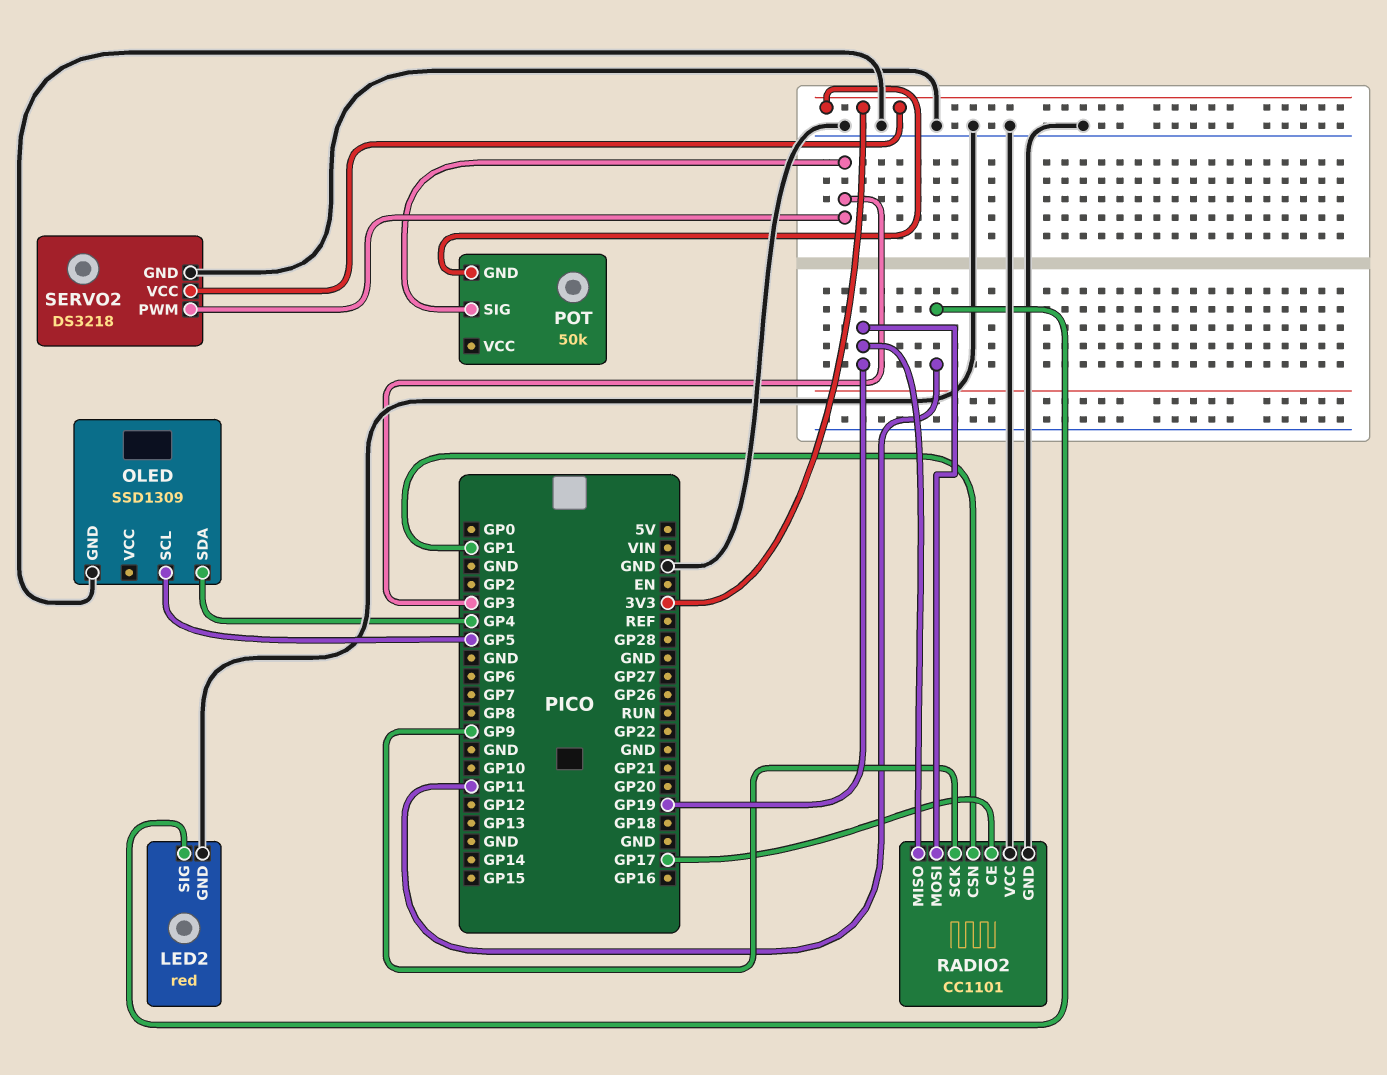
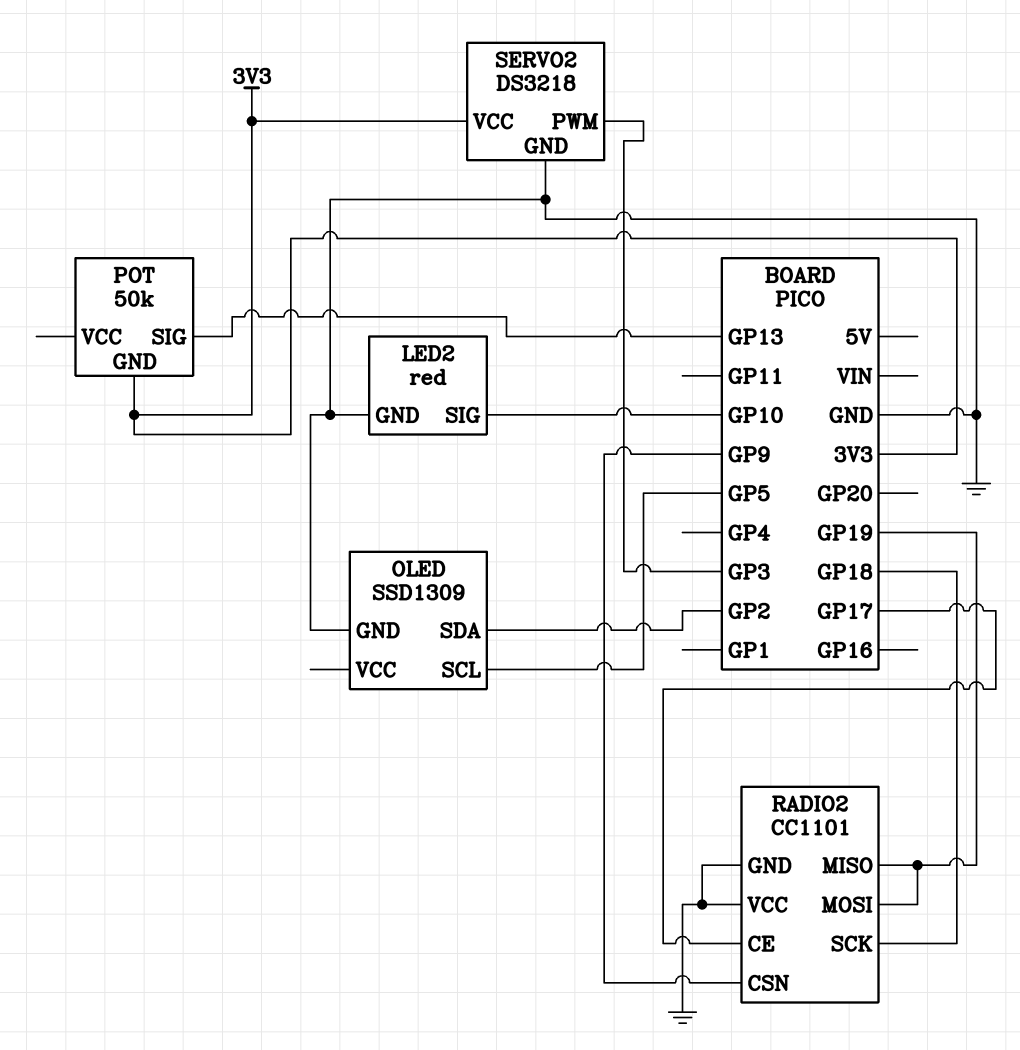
LED2 pin SIG: GP11 -> GP10
OLED pin SDA: GP4 -> GP2
POT pin SIG: GP3 -> GP13
RADIO2 pin CSN: GP1 -> GP9
RADIO2 pin SCK: GP9 -> GP18

